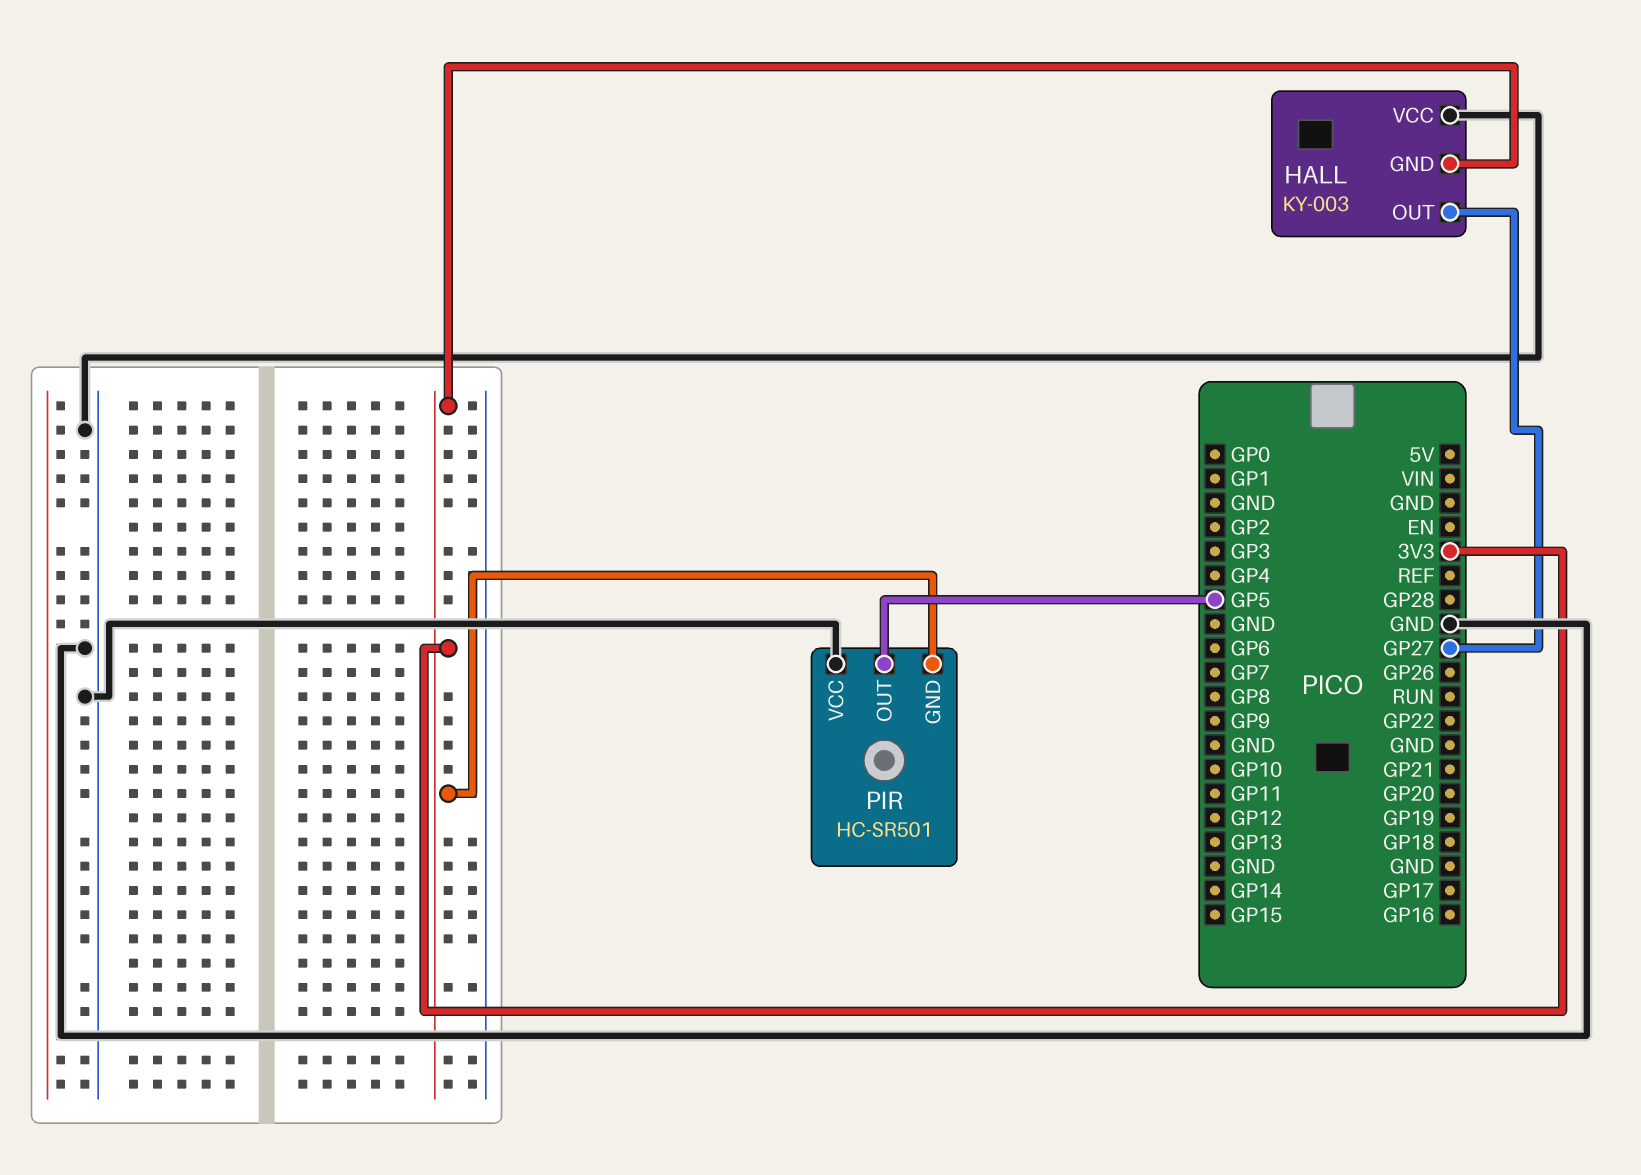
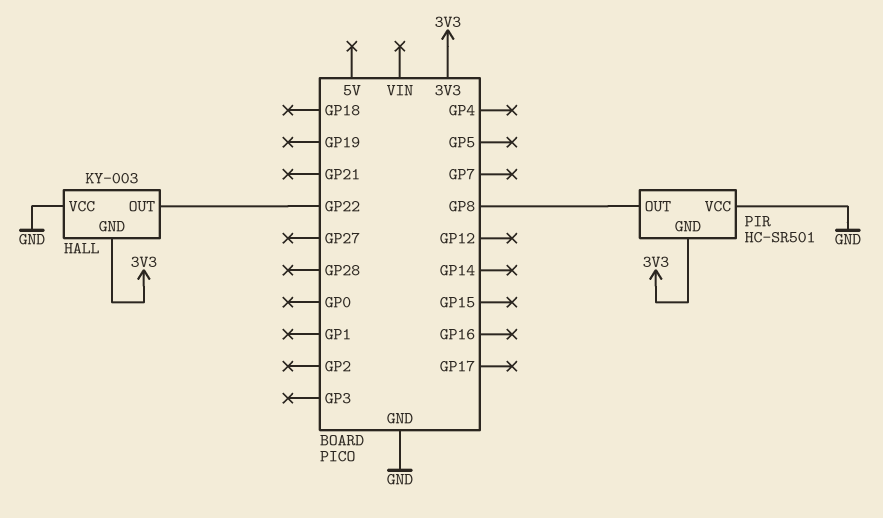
HALL pin OUT: GP27 -> GP22
PIR pin OUT: GP5 -> GP8

